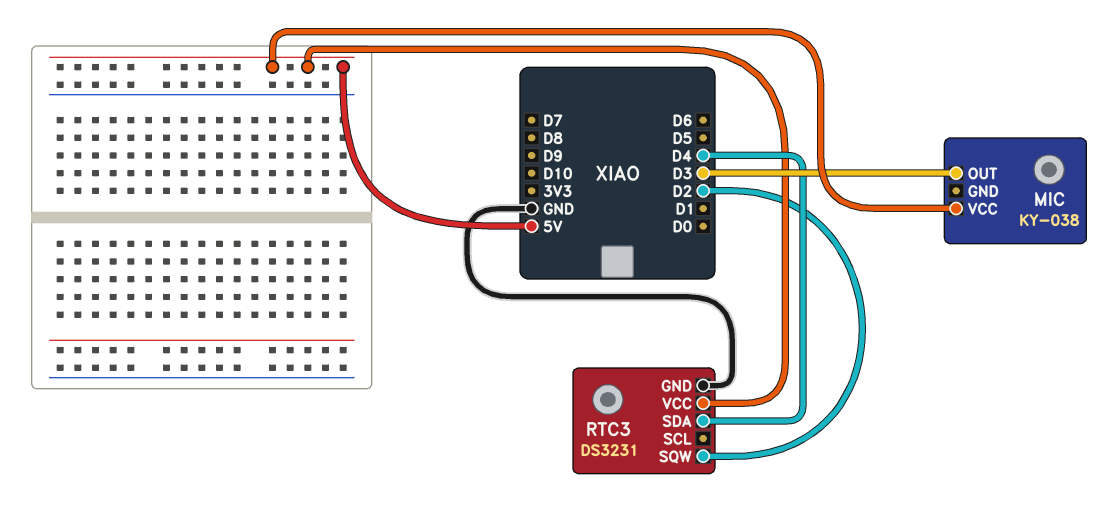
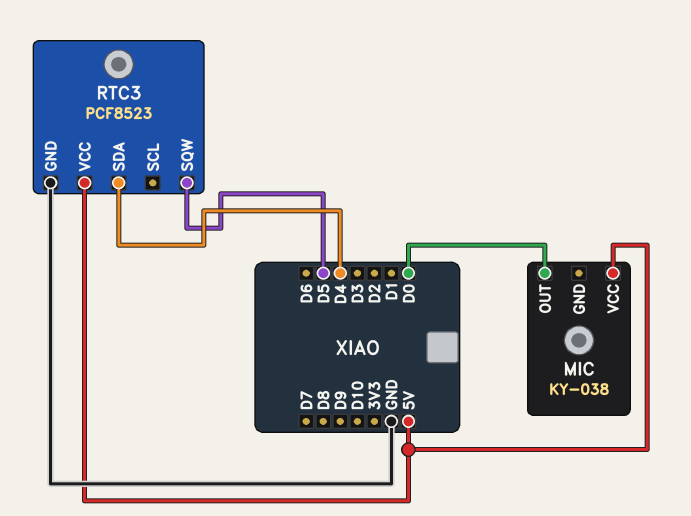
MIC pin OUT: D3 -> D0
RTC3: DS3231 -> PCF8523
RTC3 pin SQW: D2 -> D5

